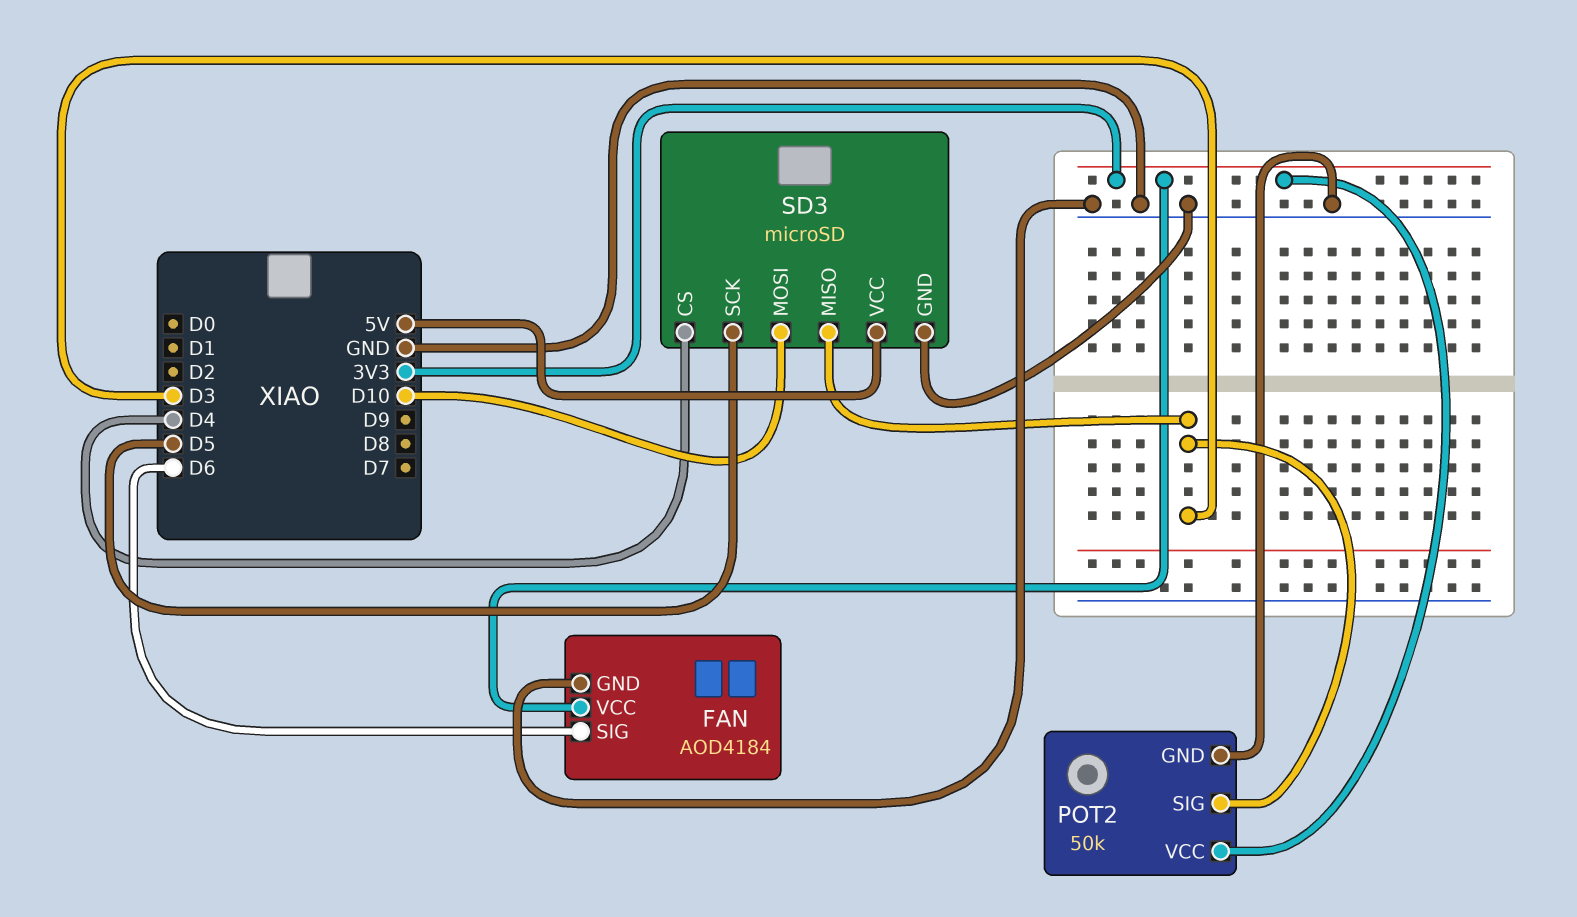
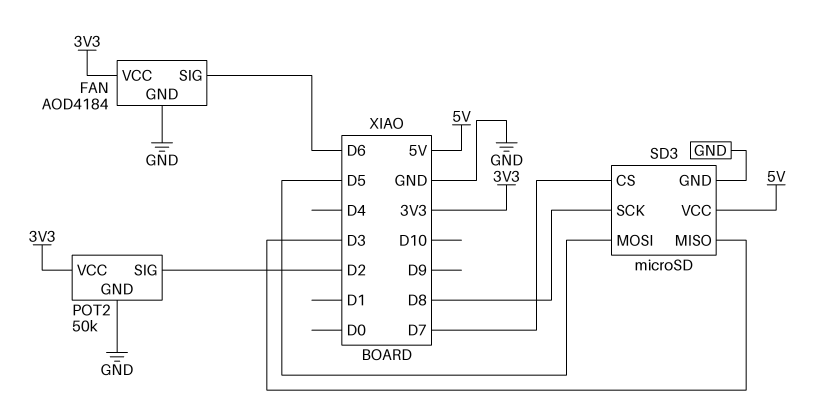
POT2 pin SIG: D3 -> D2
SD3 pin CS: D4 -> D7
SD3 pin MOSI: D10 -> D5
SD3 pin SCK: D5 -> D8

